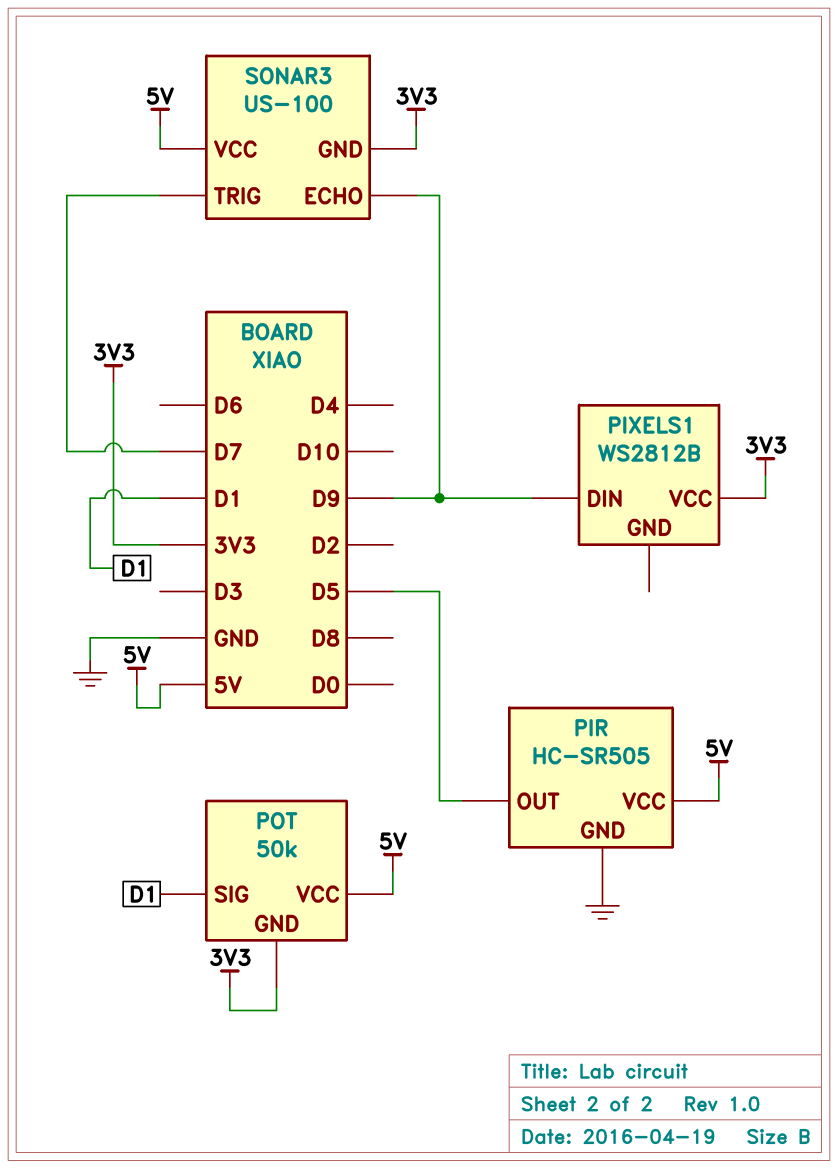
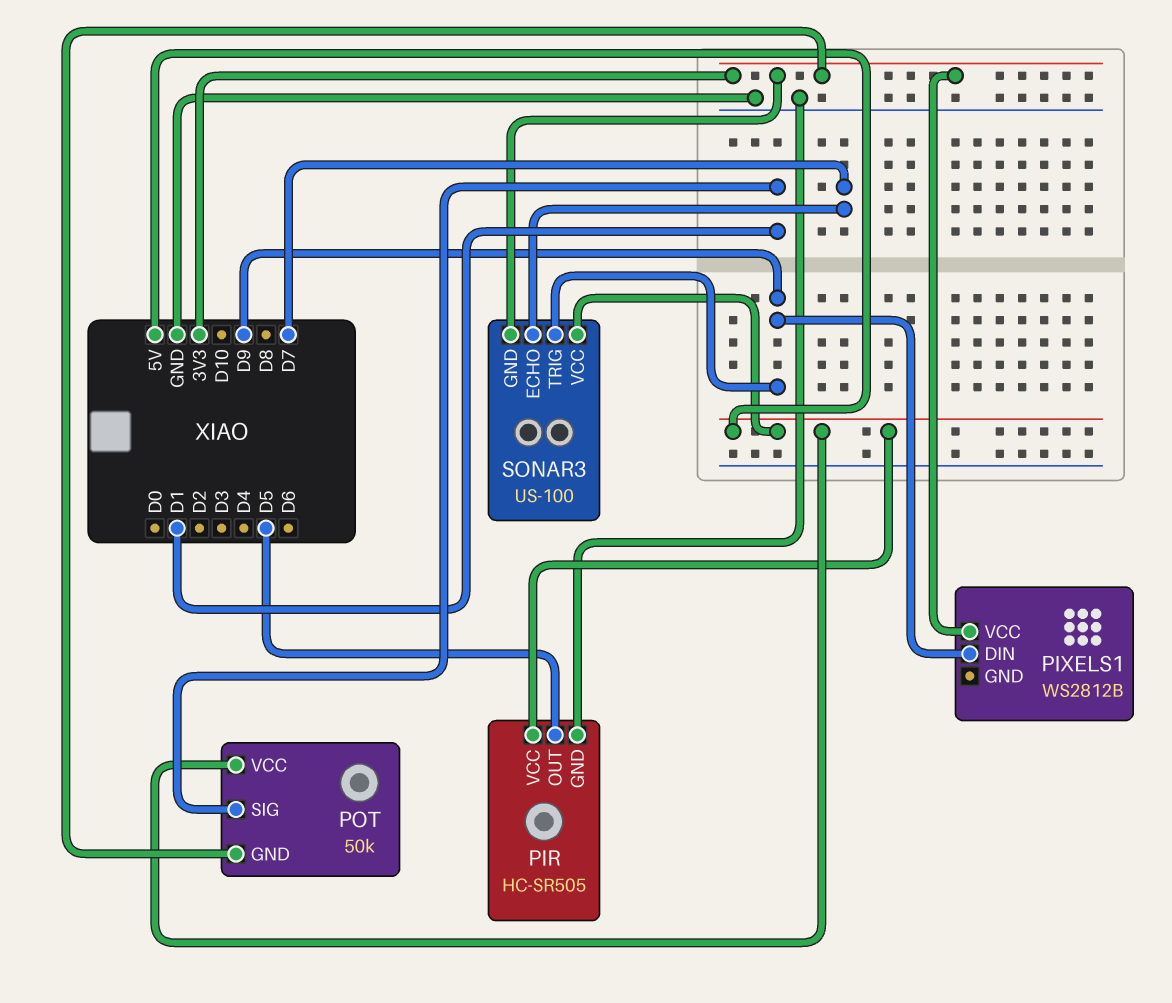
SONAR3 pin ECHO: D9 -> D7
SONAR3 pin TRIG: D7 -> D9

